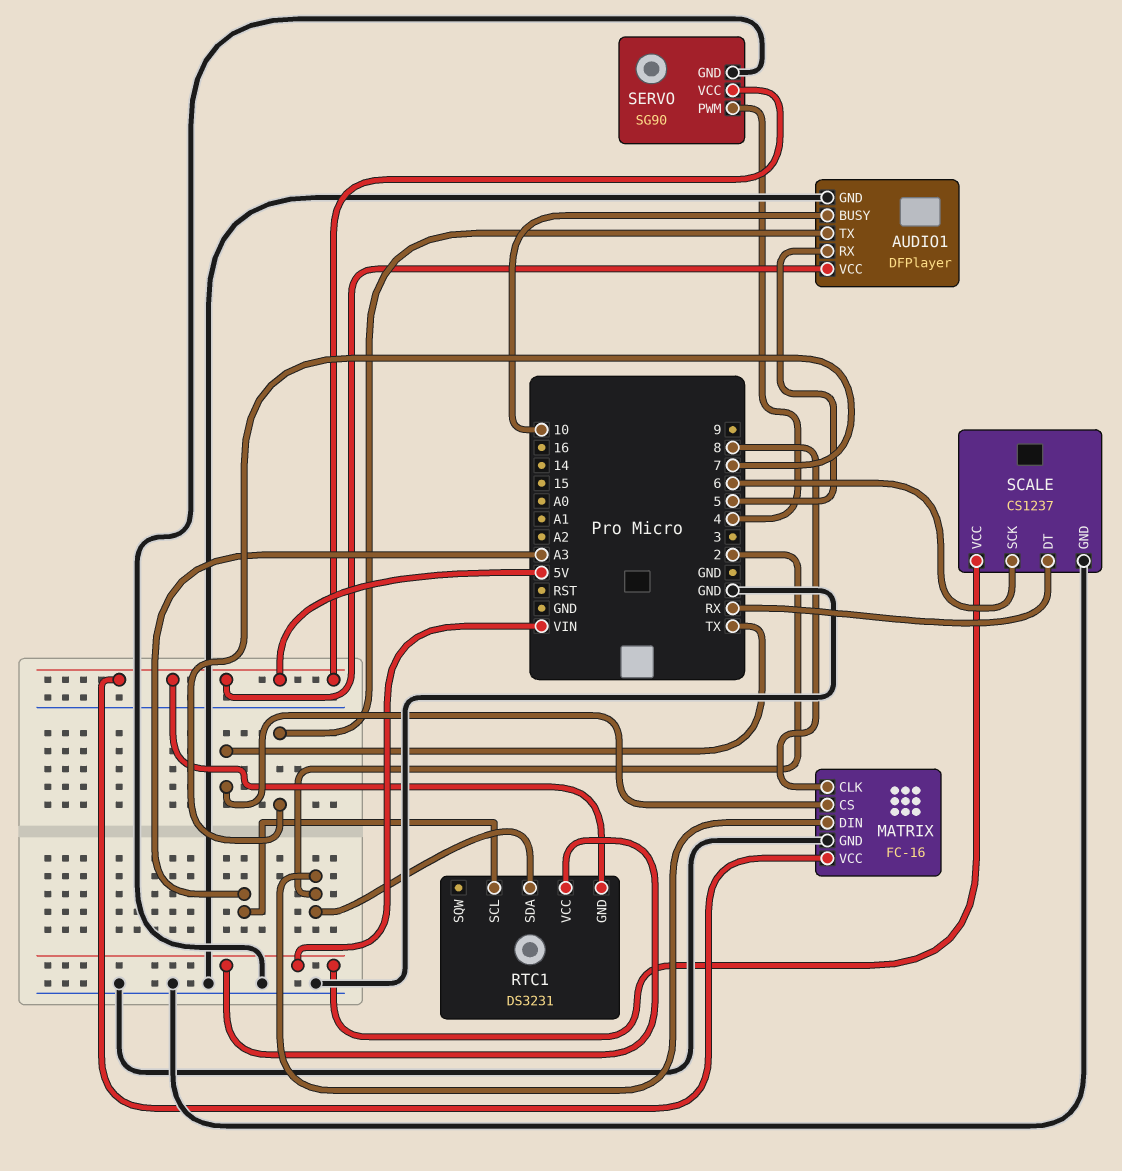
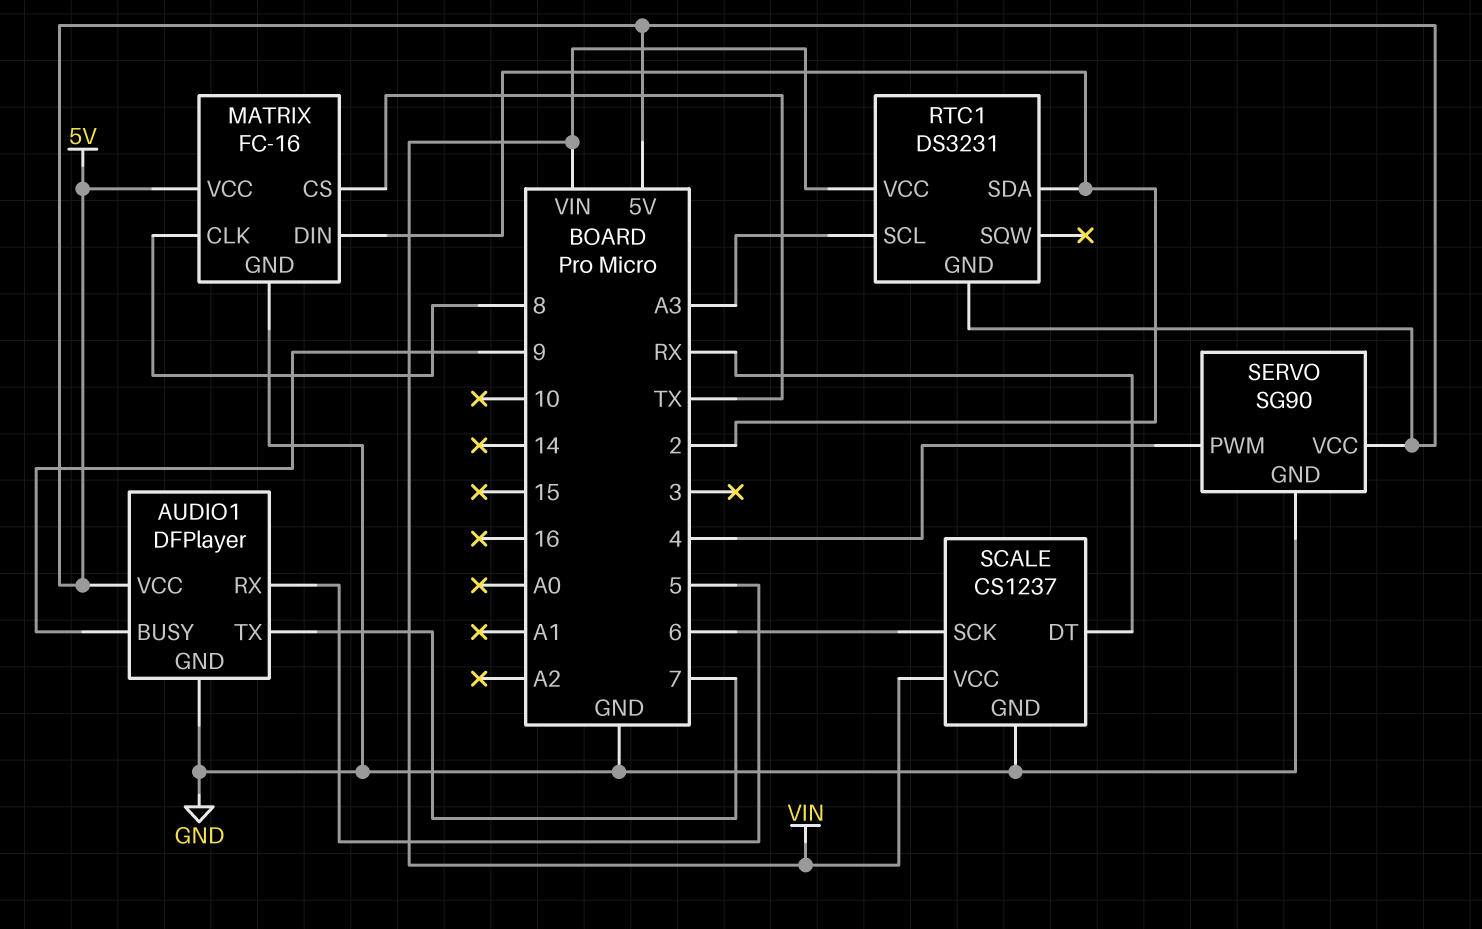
AUDIO1 pin BUSY: 10 -> 9

